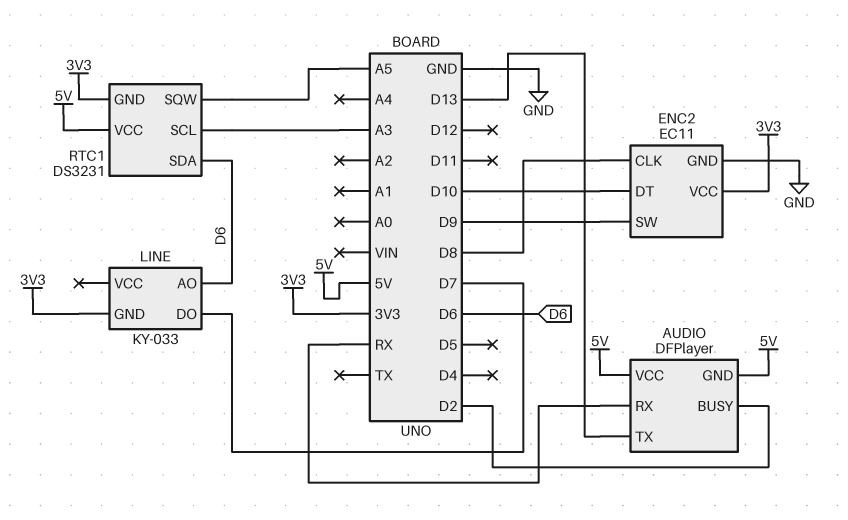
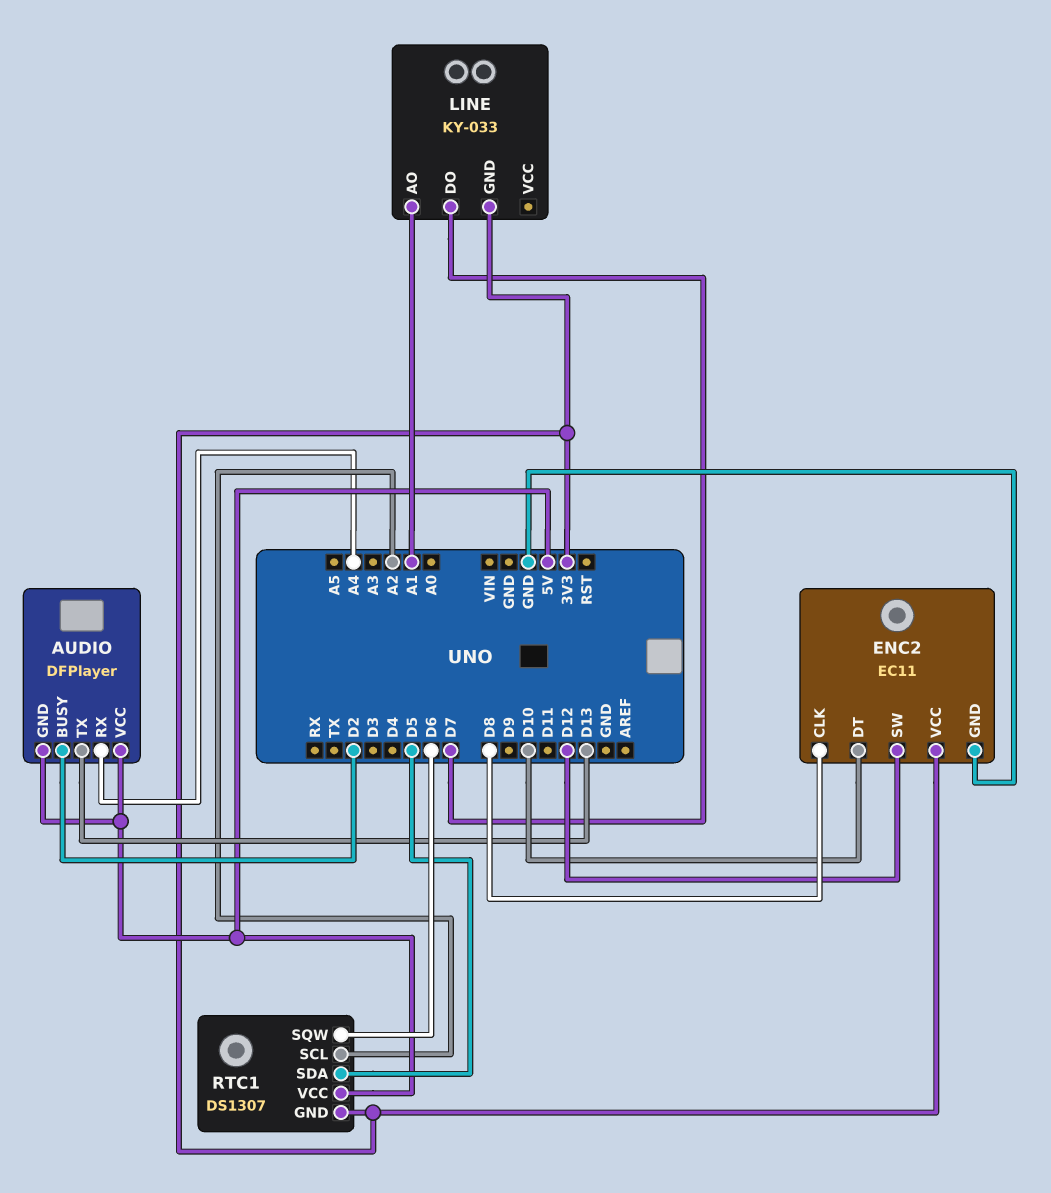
AUDIO pin RX: RX -> A4
ENC2 pin SW: D9 -> D12
LINE pin AO: D6 -> A1
RTC1: DS3231 -> DS1307
RTC1 pin SCL: A3 -> A2
RTC1 pin SDA: D6 -> D5
RTC1 pin SQW: A5 -> D6

